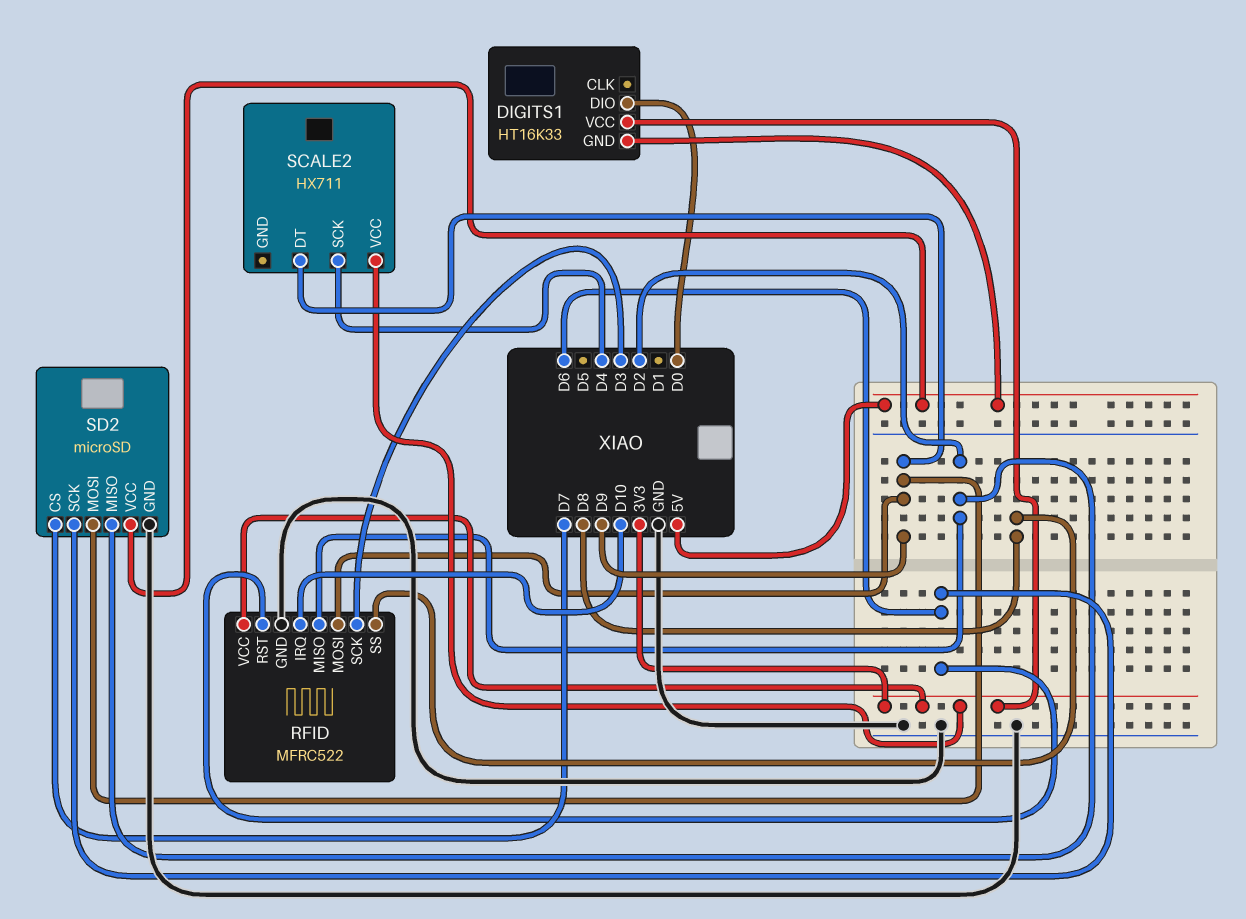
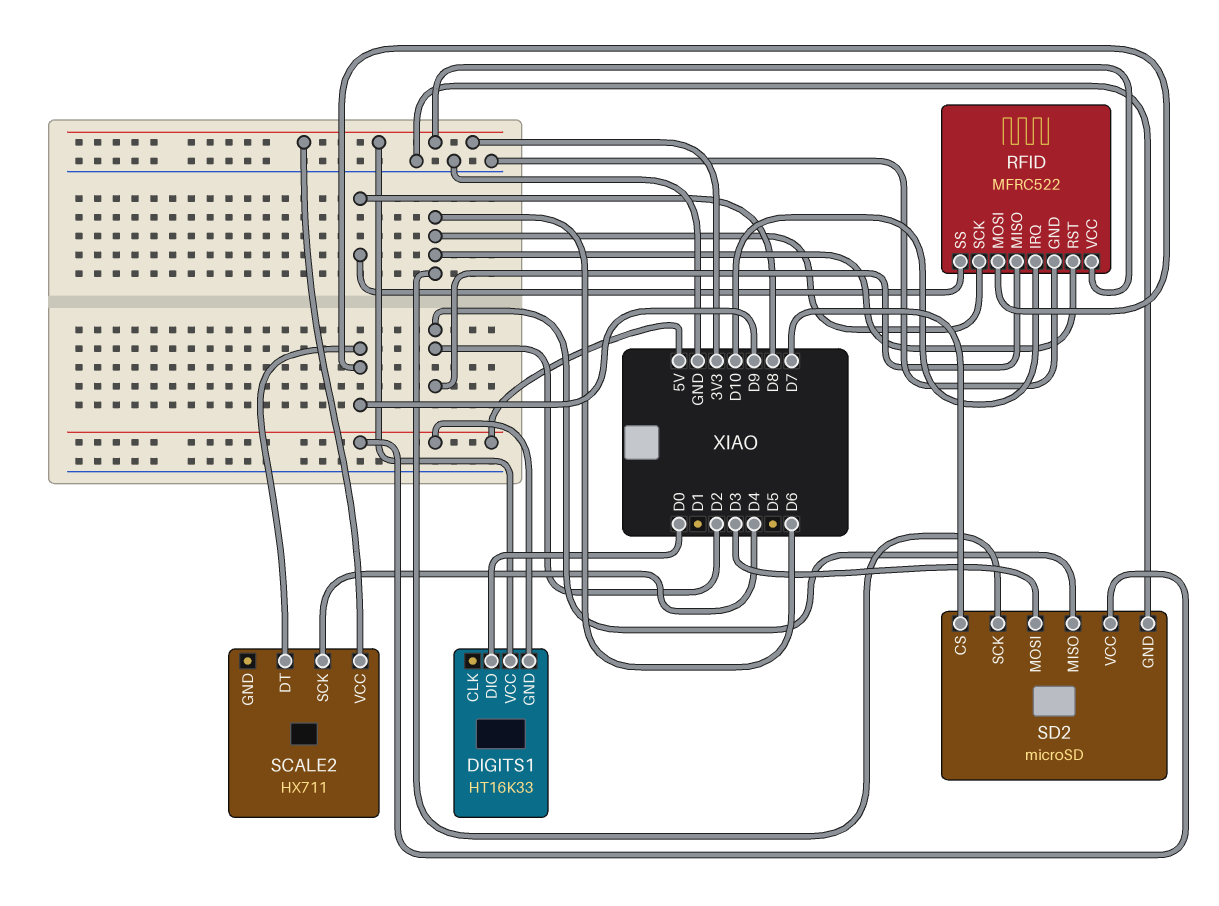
RFID pin SCK: D3 -> D6
SD2 pin MOSI: D9 -> D3

